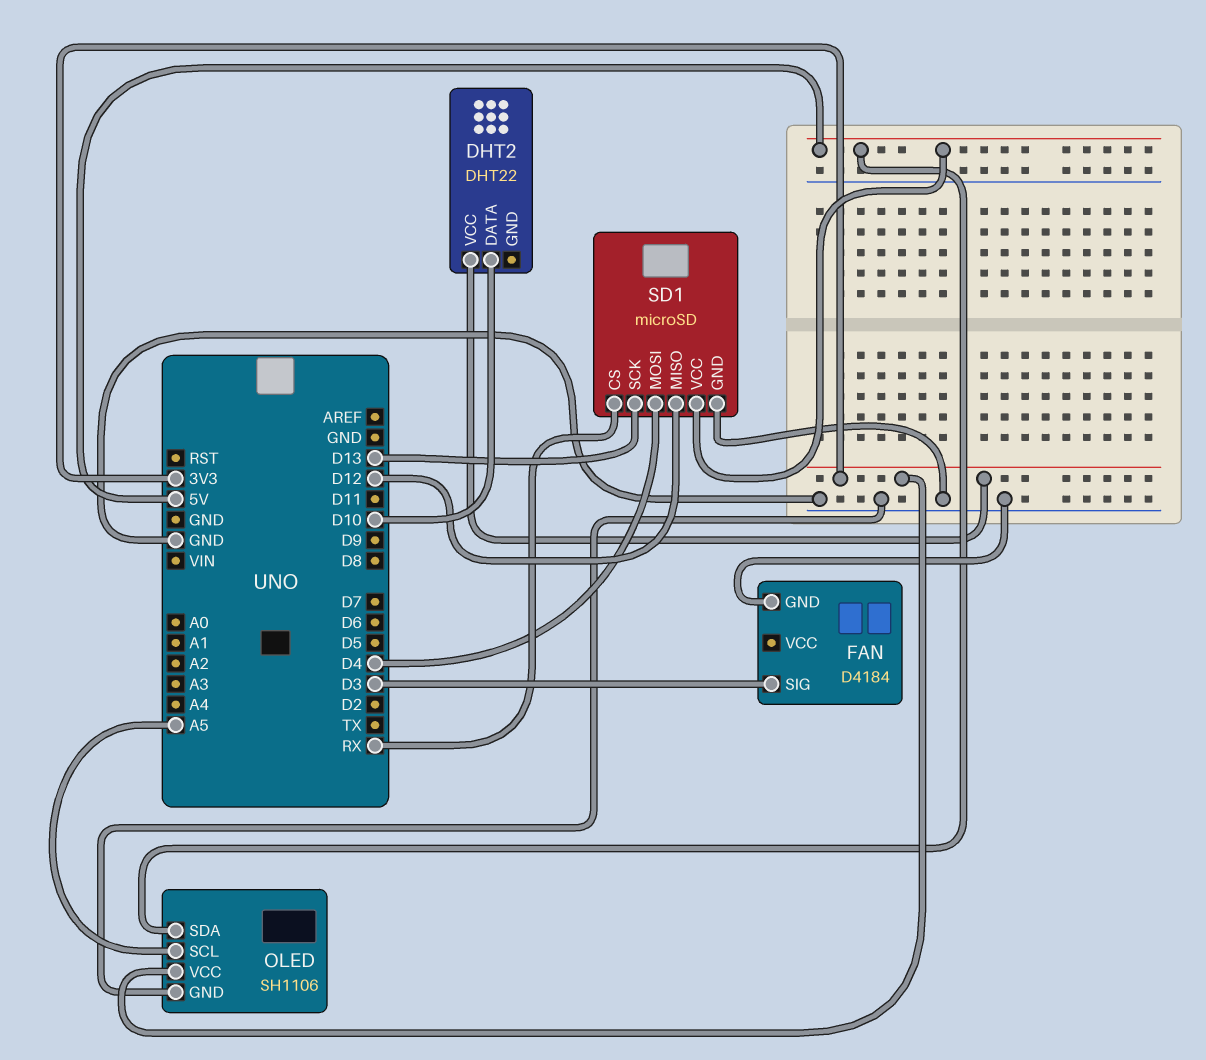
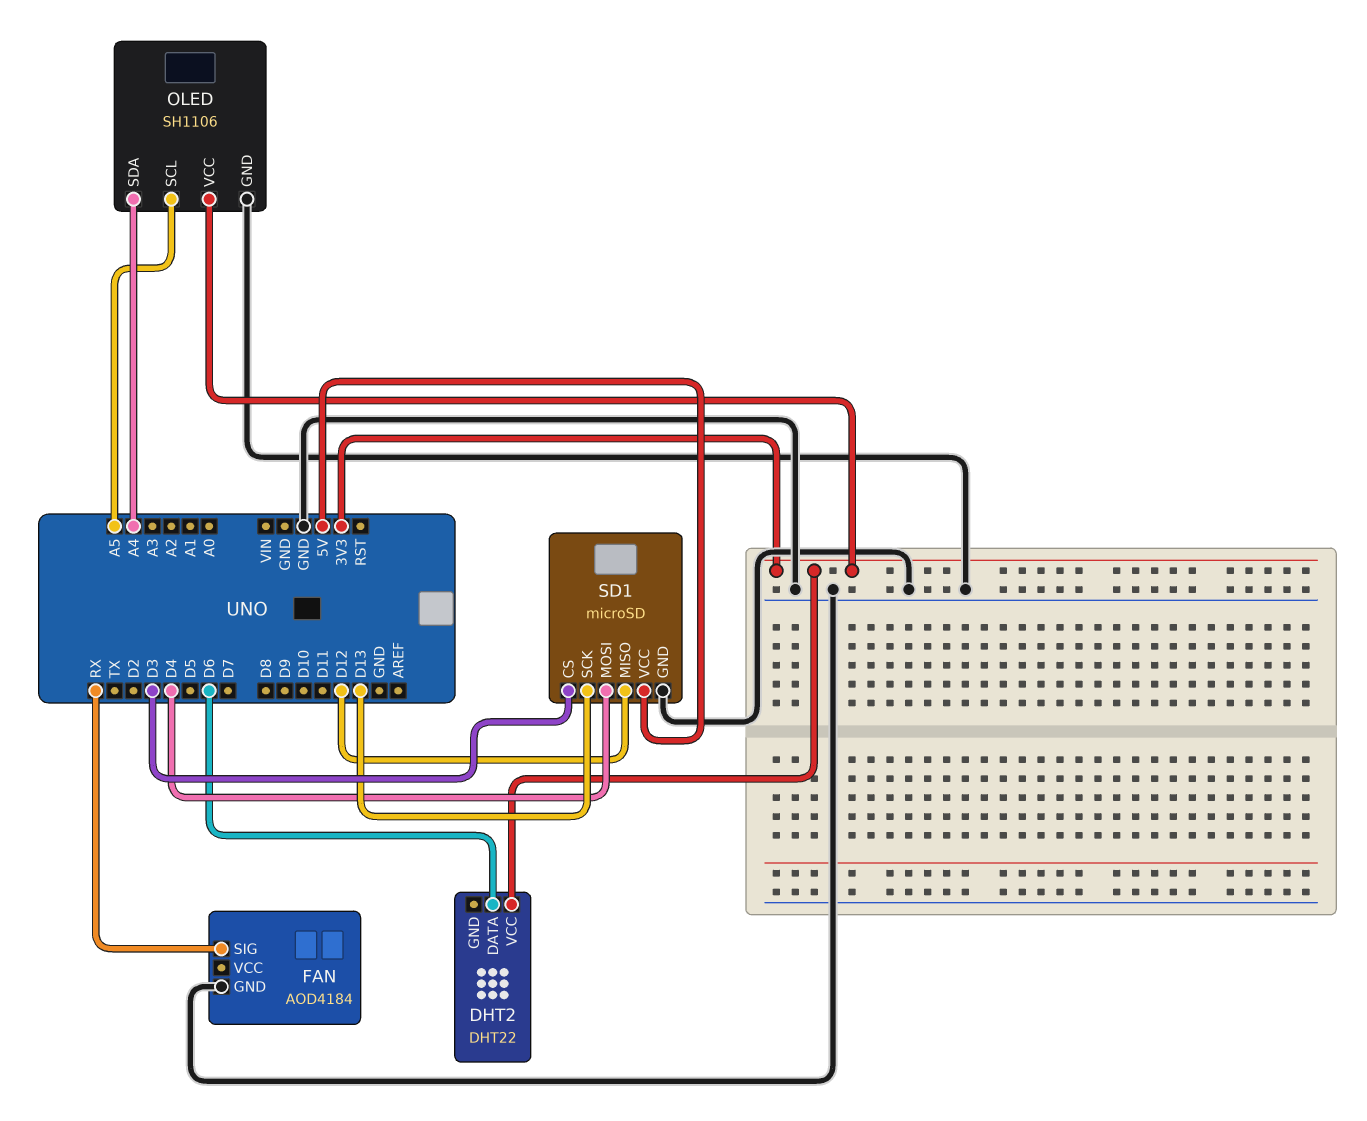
DHT2 pin DATA: D10 -> D6
FAN: D4184 -> AOD4184
FAN pin SIG: D3 -> RX
OLED pin SDA: 5V -> A4
SD1 pin CS: RX -> D3

